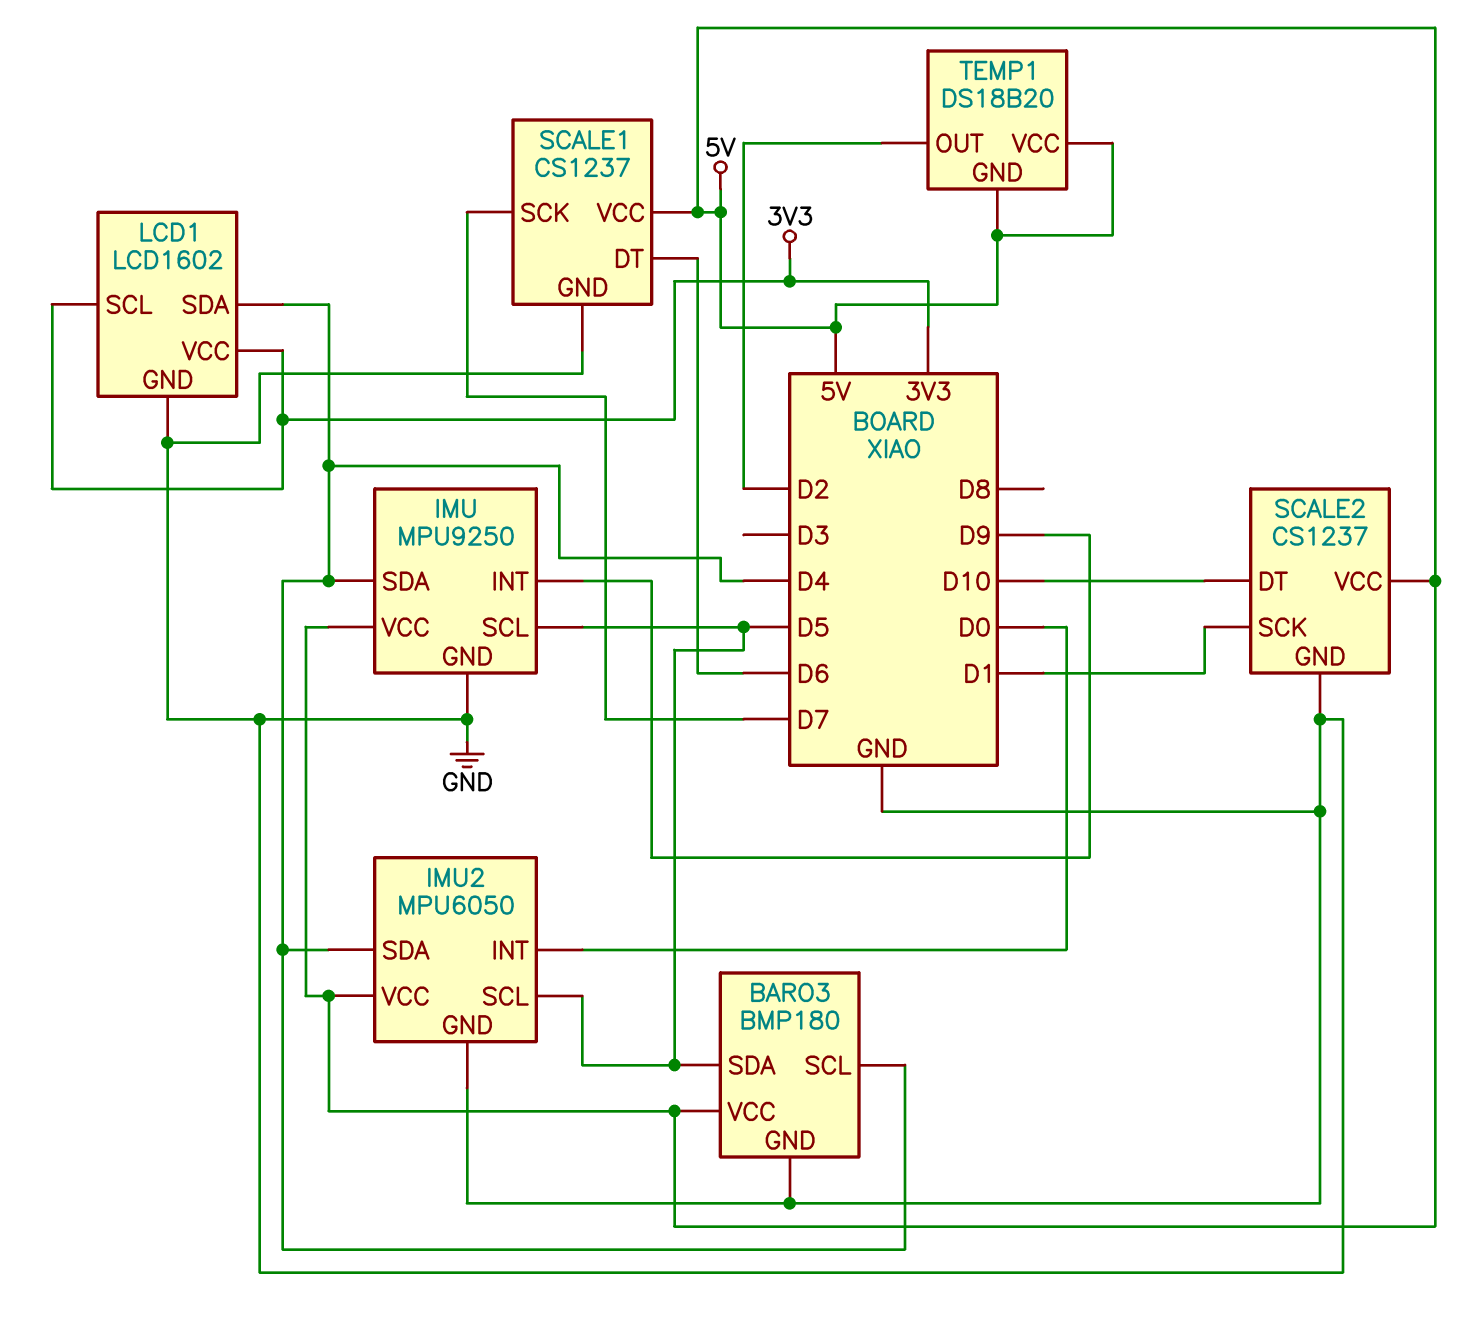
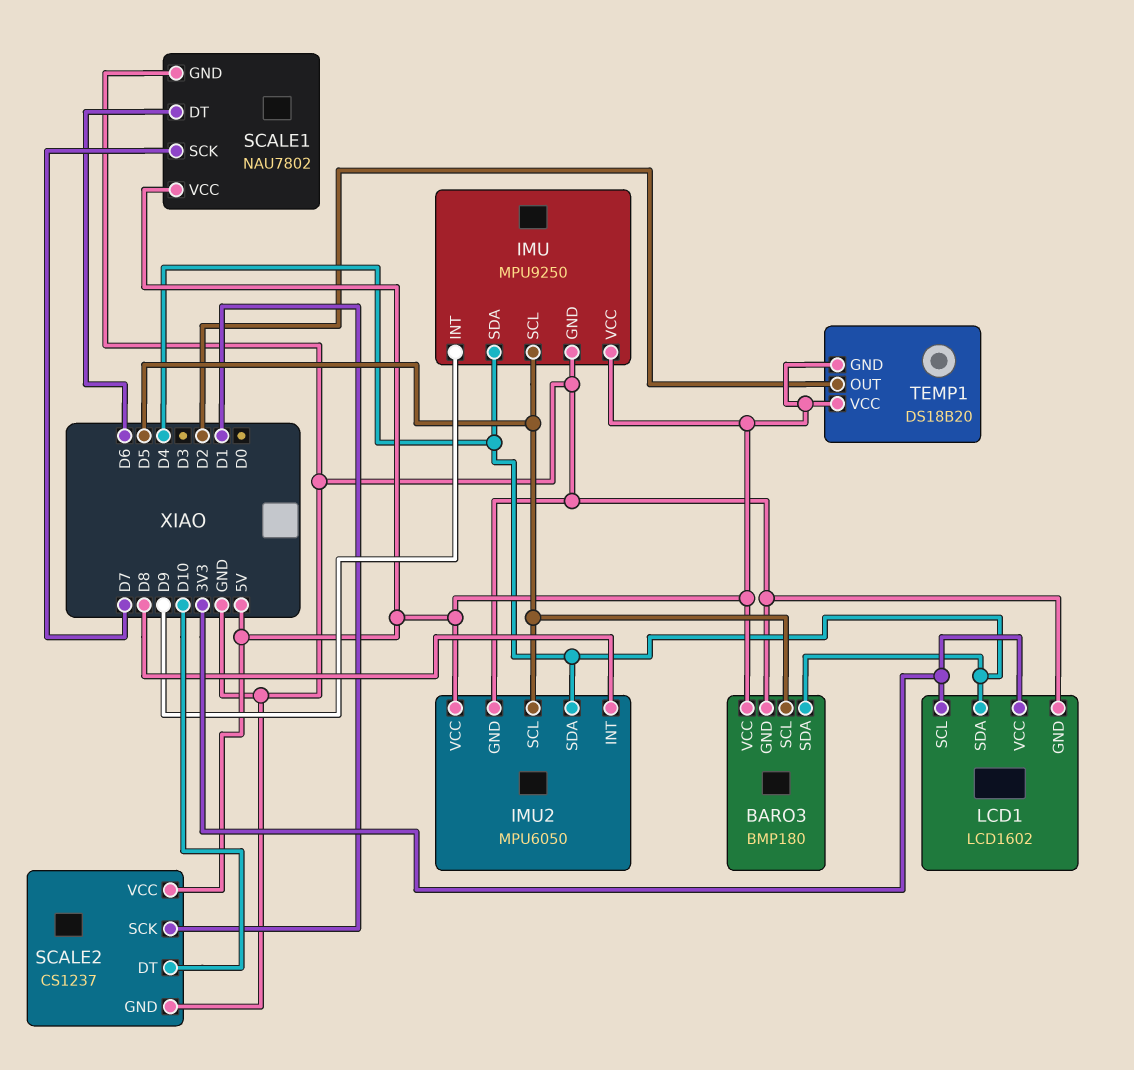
BARO3 pin SCL: D4 -> D5
BARO3 pin SDA: D5 -> D4
IMU2 pin INT: D0 -> D8
SCALE1: CS1237 -> NAU7802

